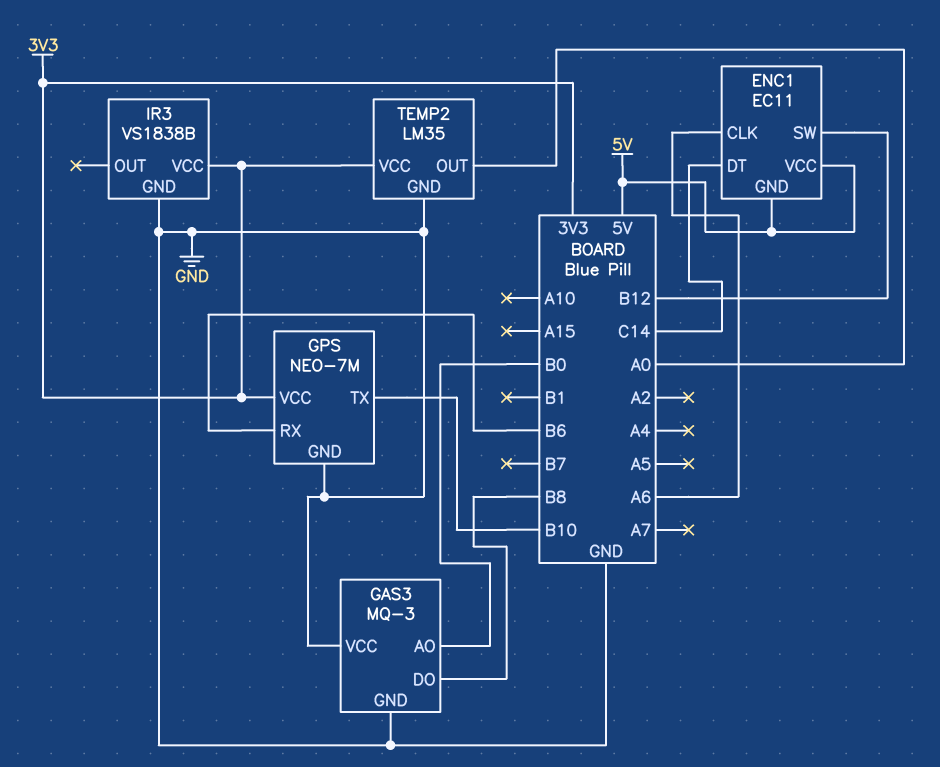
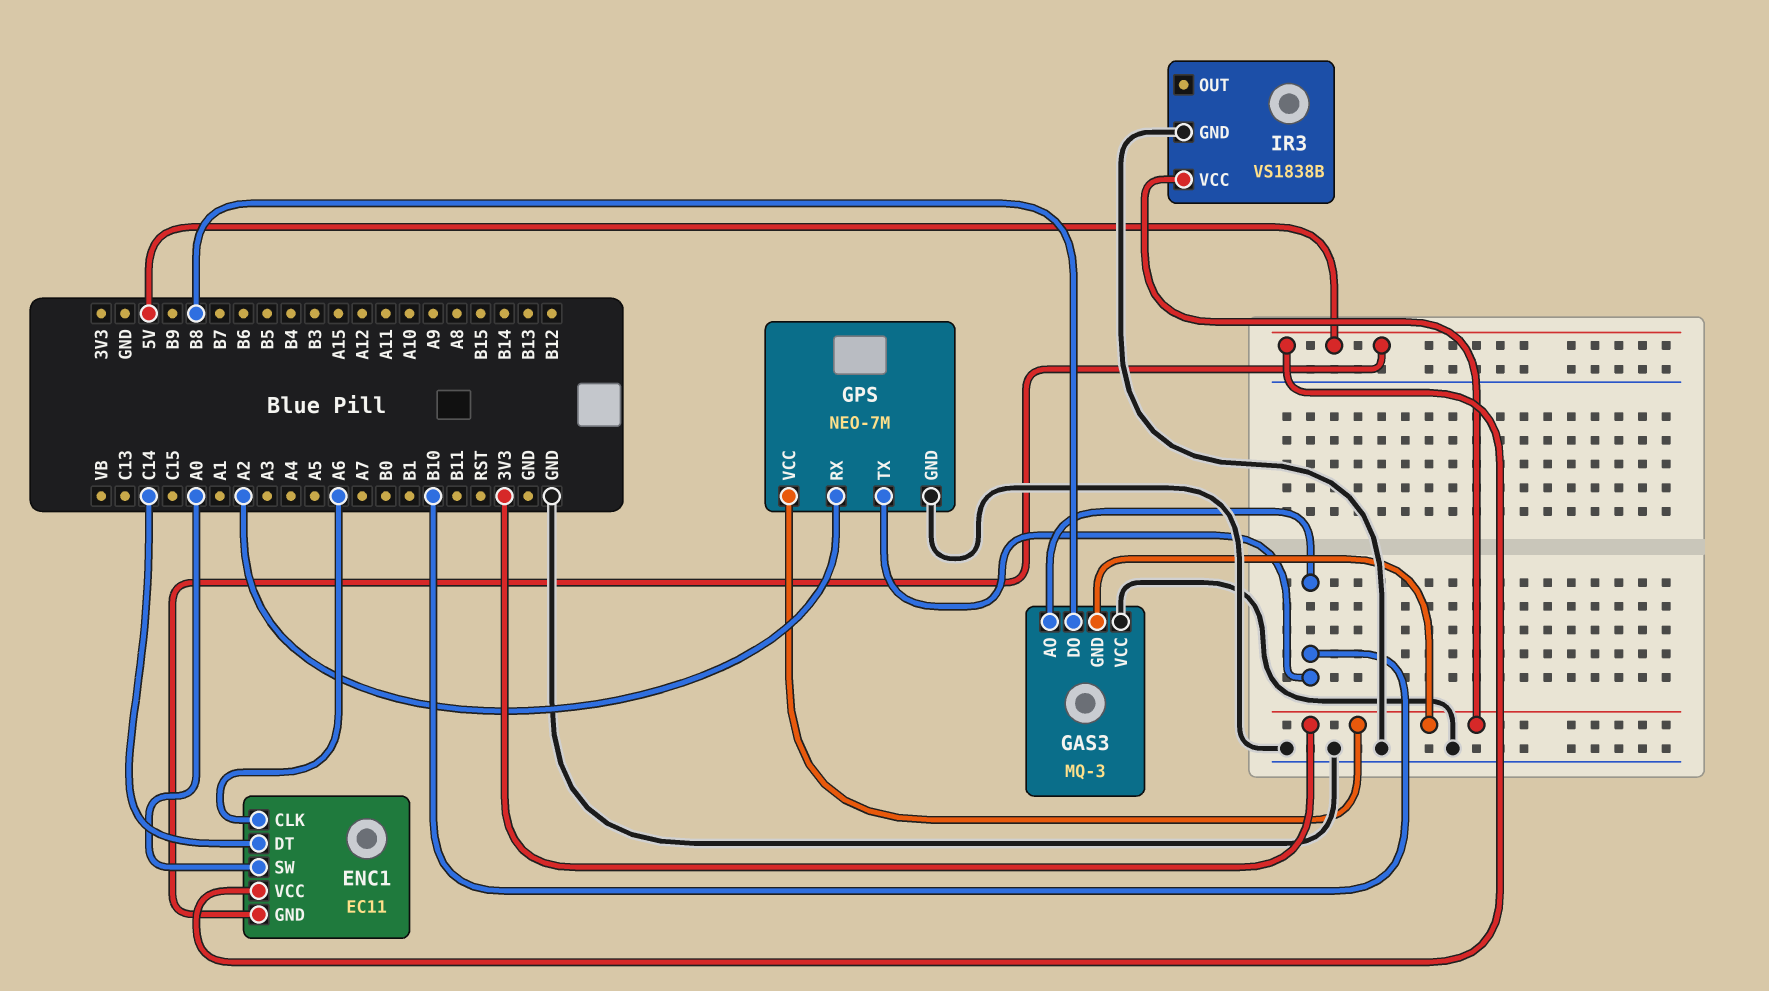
ENC1 pin SW: B12 -> A0
GAS3 pin AO: B0 -> B10
GAS3 pin GND: GND -> 3V3
GPS pin RX: B6 -> A2
TEMP2: LM35 -> none
TEMP2 pin GND: GND -> none
TEMP2 pin OUT: A0 -> none
TEMP2 pin VCC: 3V3 -> none

